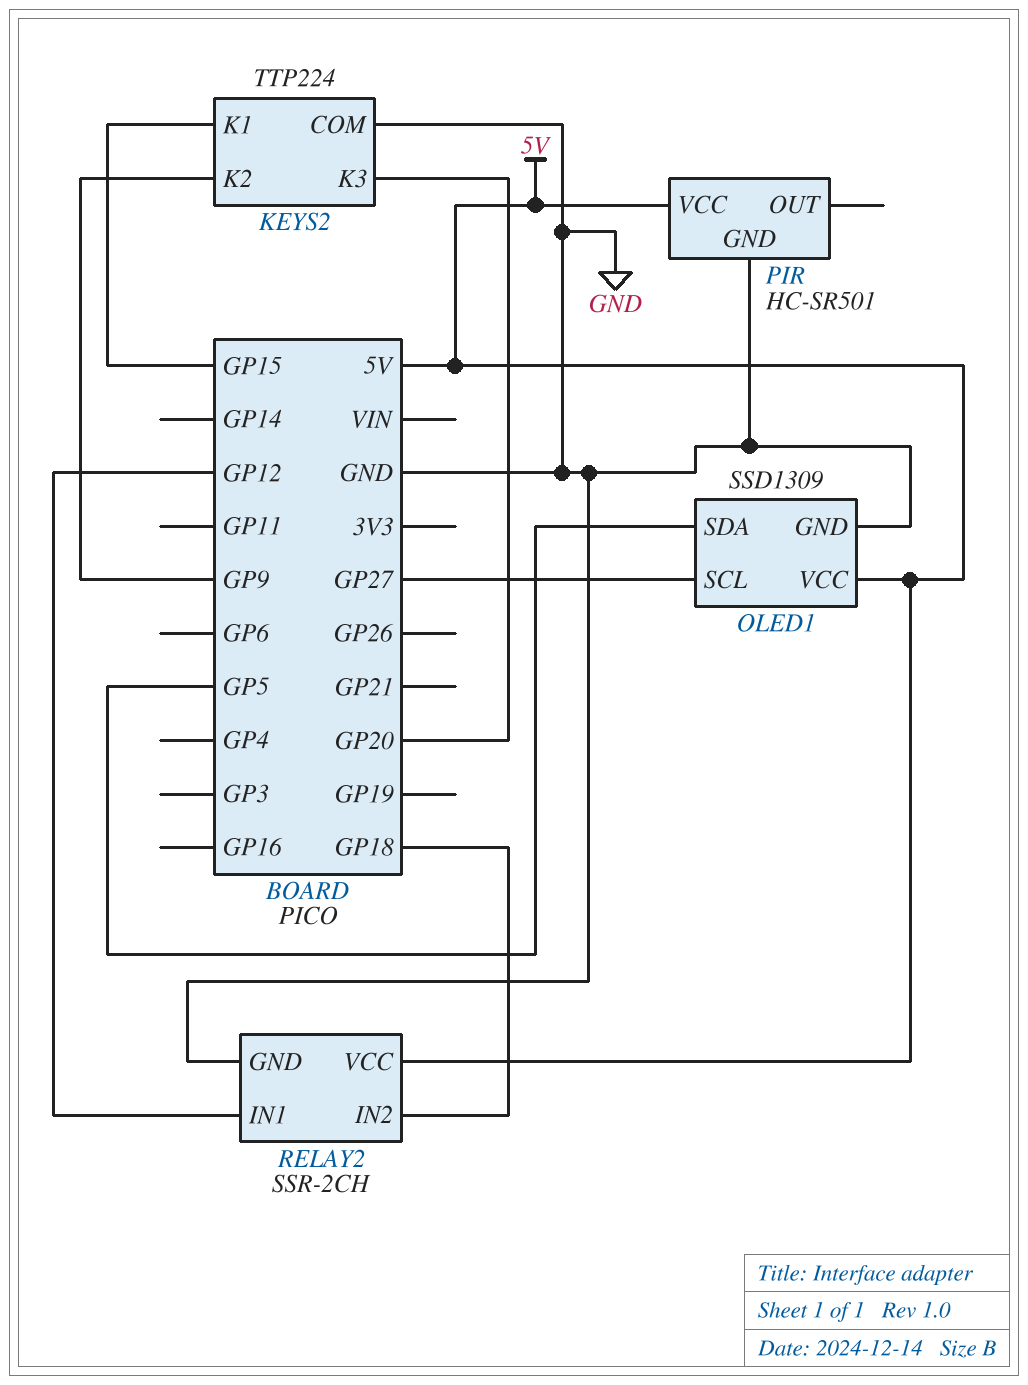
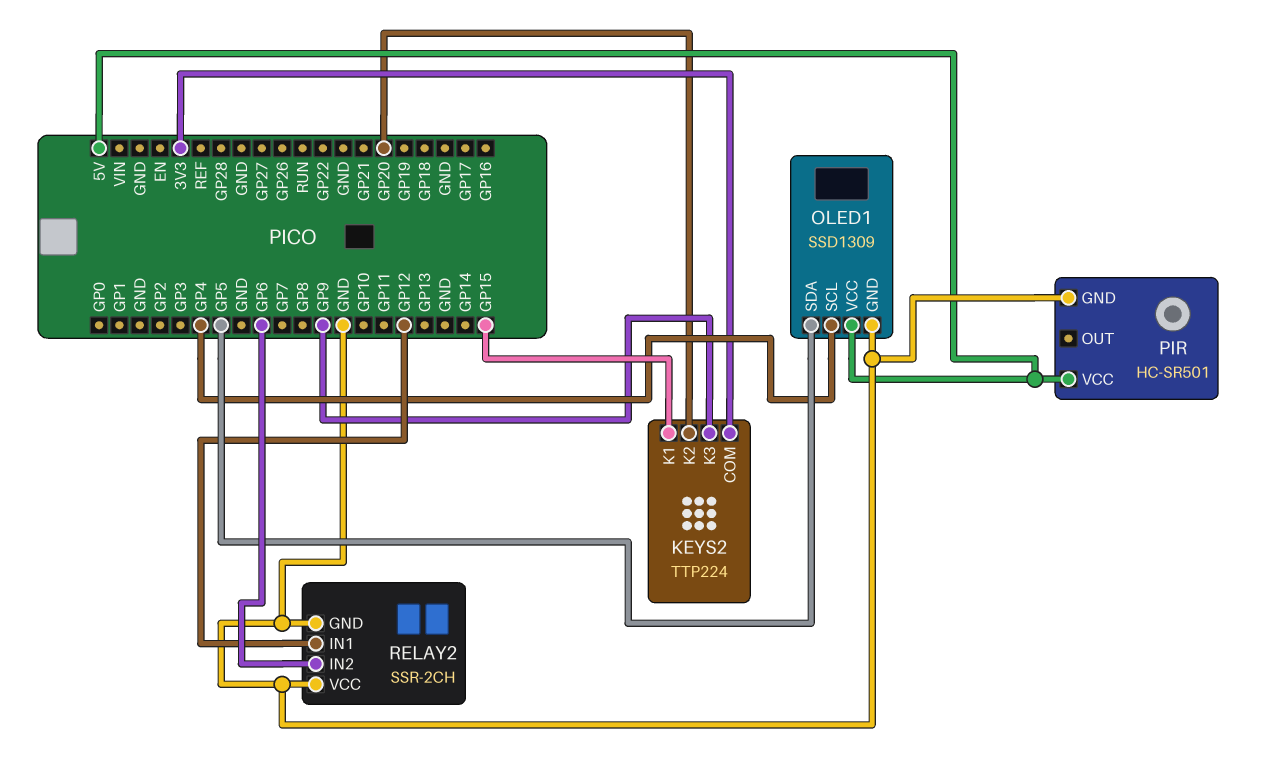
KEYS2 pin COM: GND -> 3V3
KEYS2 pin K2: GP9 -> GP20
KEYS2 pin K3: GP20 -> GP9
OLED1 pin SCL: GP27 -> GP4
RELAY2 pin IN2: GP18 -> GP6
RELAY2 pin VCC: 5V -> GND

